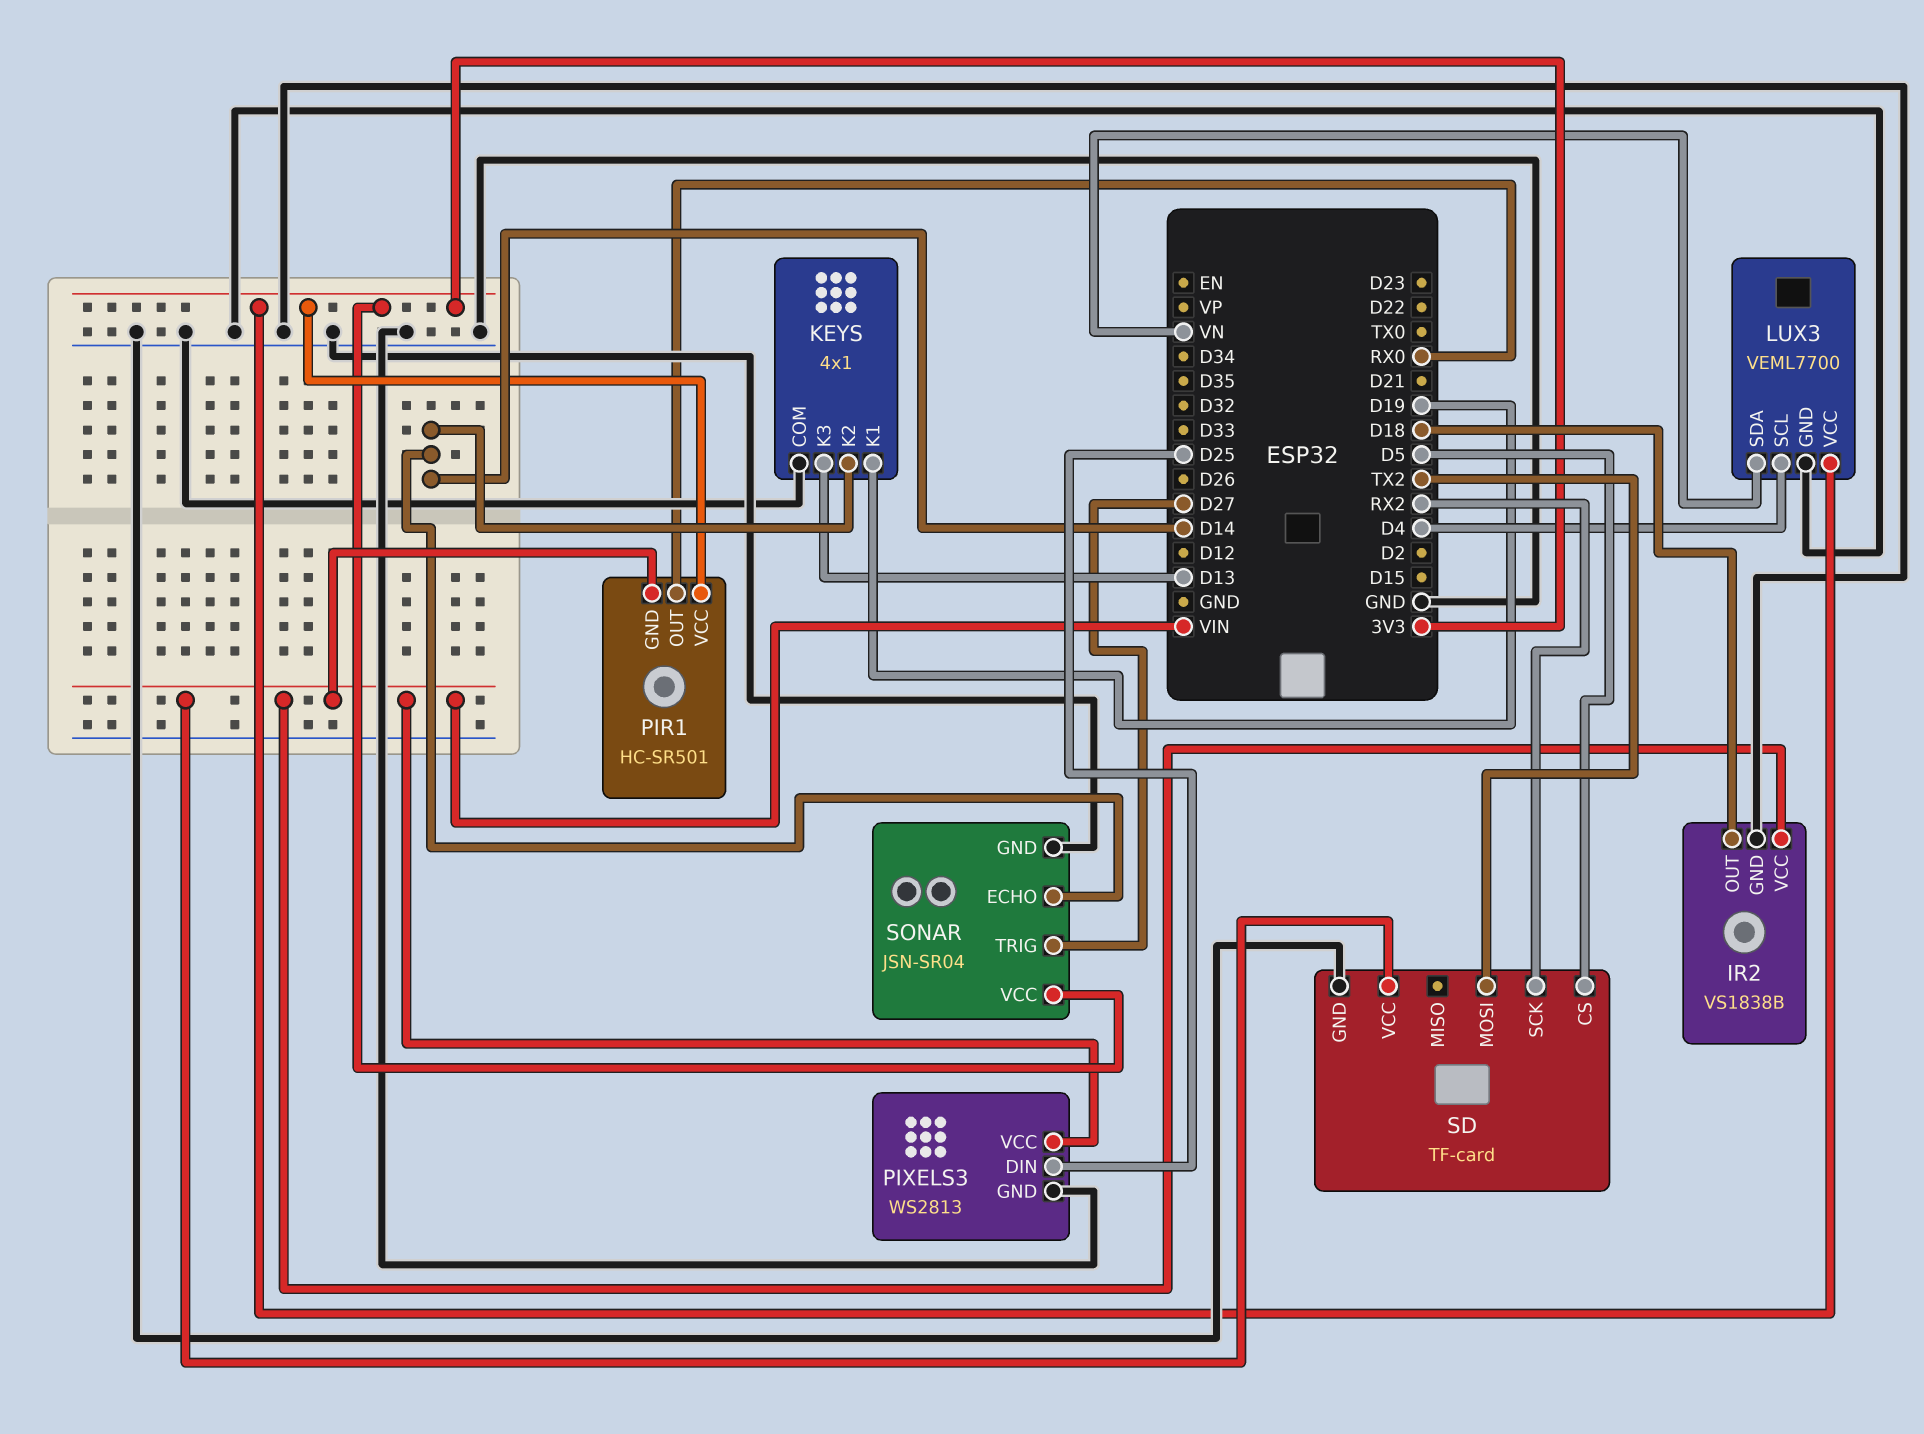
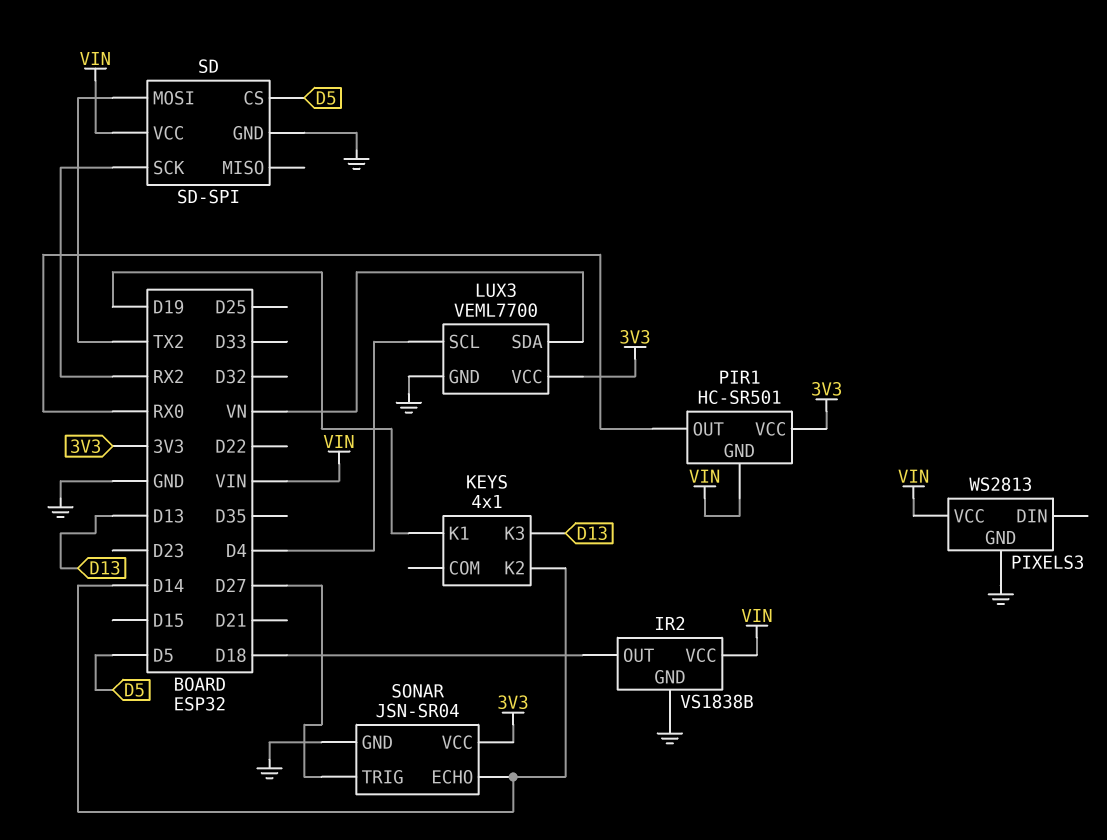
KEYS pin COM: GND -> none
PIXELS3 pin DIN: D25 -> none
SD: TF-card -> SD-SPI

